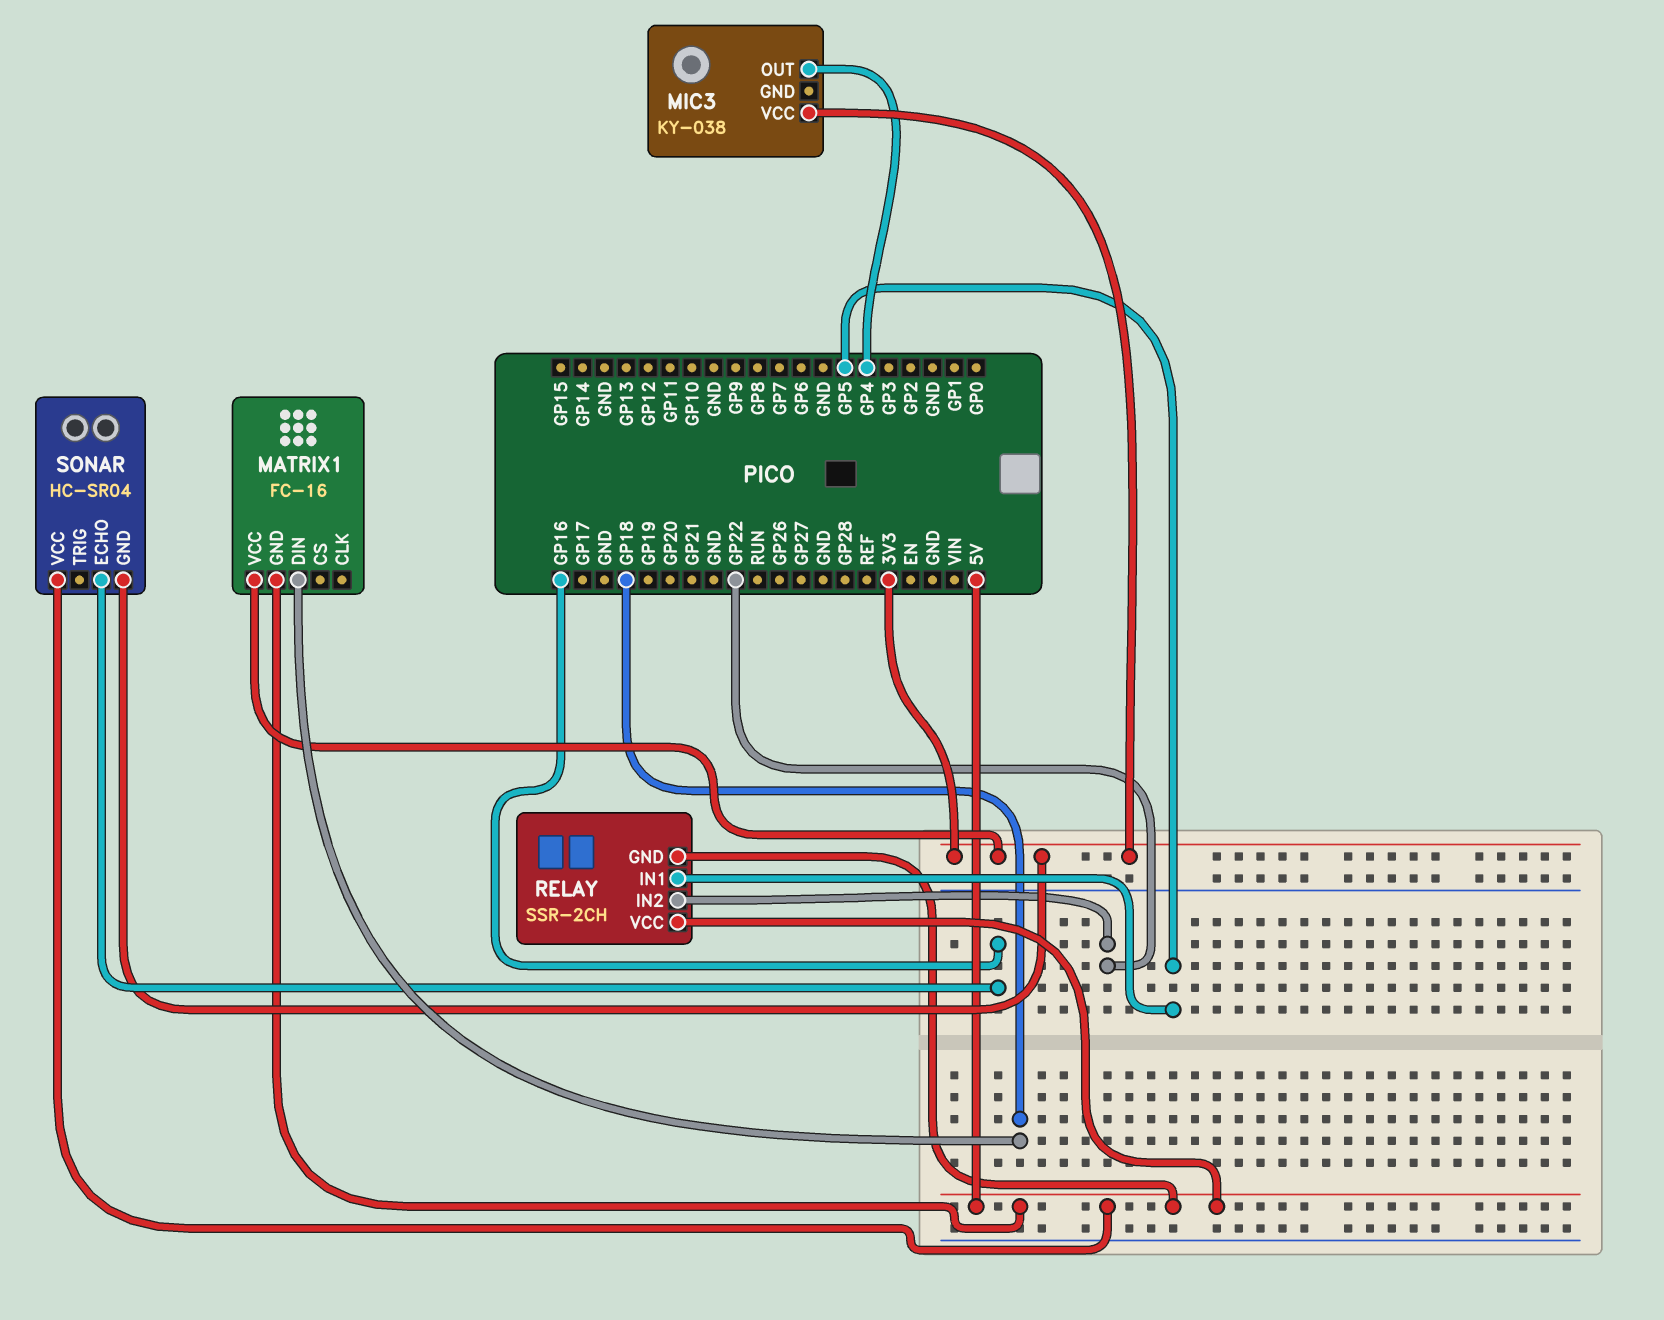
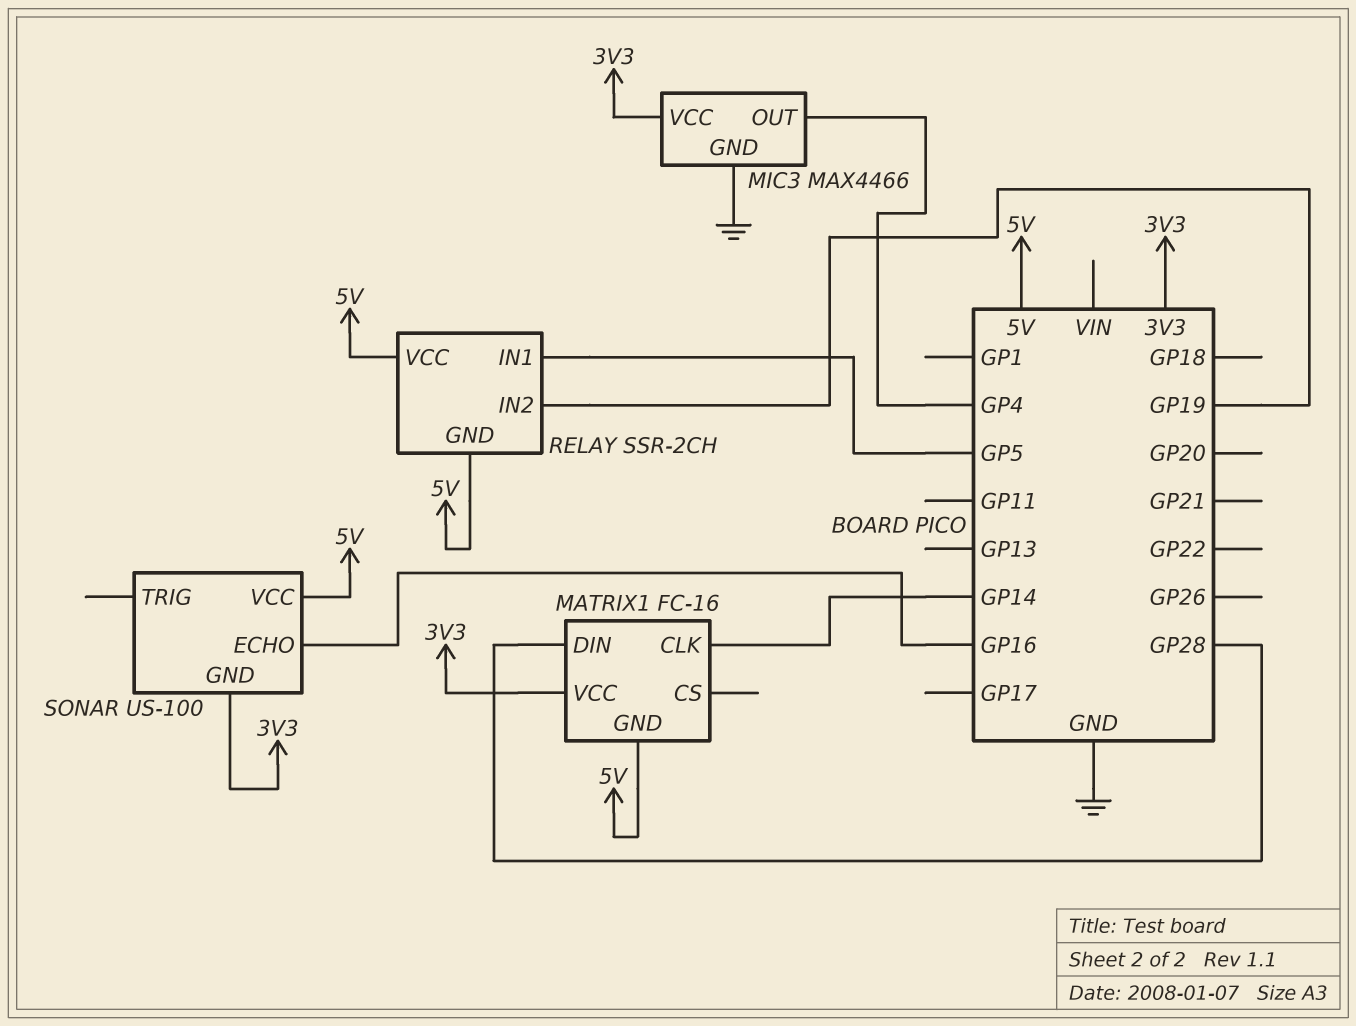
MATRIX1 pin CLK: none -> GP14
MATRIX1 pin DIN: GP18 -> GP28
MIC3: KY-038 -> MAX4466
MIC3 pin GND: none -> GND
RELAY pin IN2: GP22 -> GP19
SONAR: HC-SR04 -> US-100

